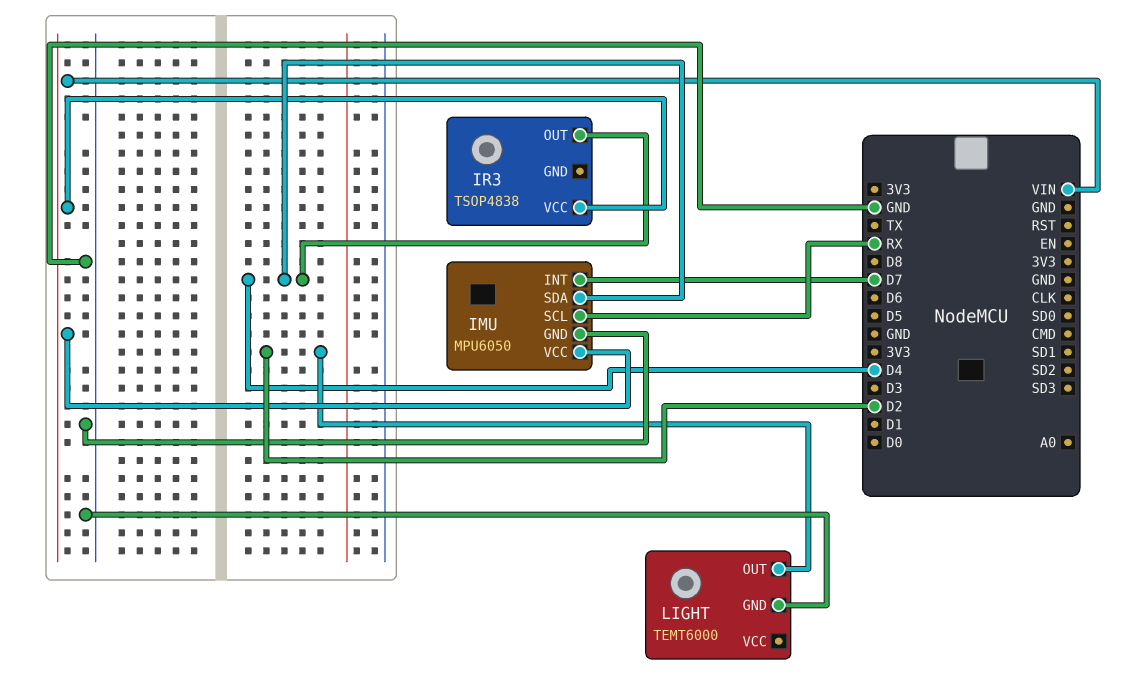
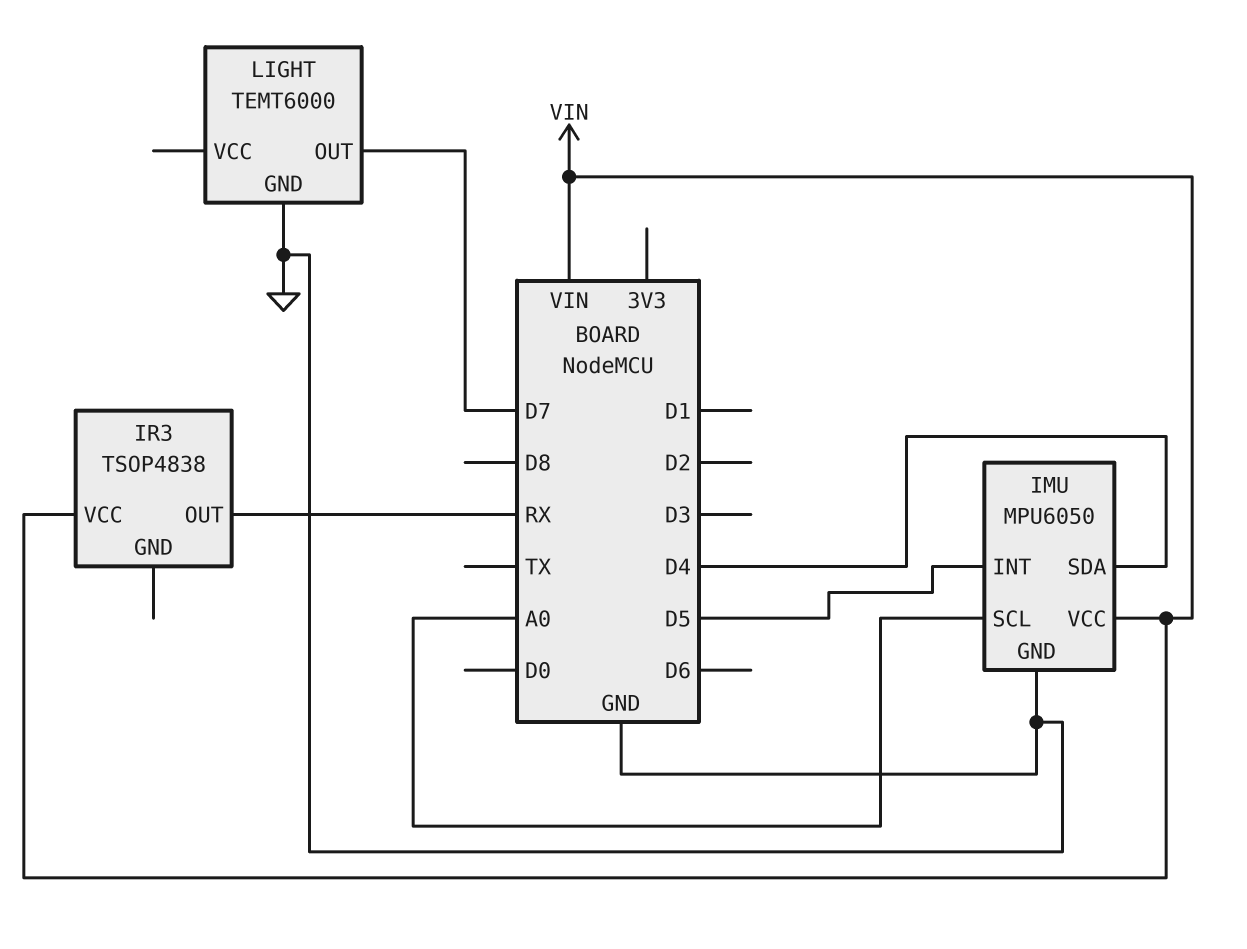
IMU pin INT: D7 -> D5
IMU pin SCL: RX -> A0
IR3 pin OUT: D4 -> RX
LIGHT pin OUT: D2 -> D7

